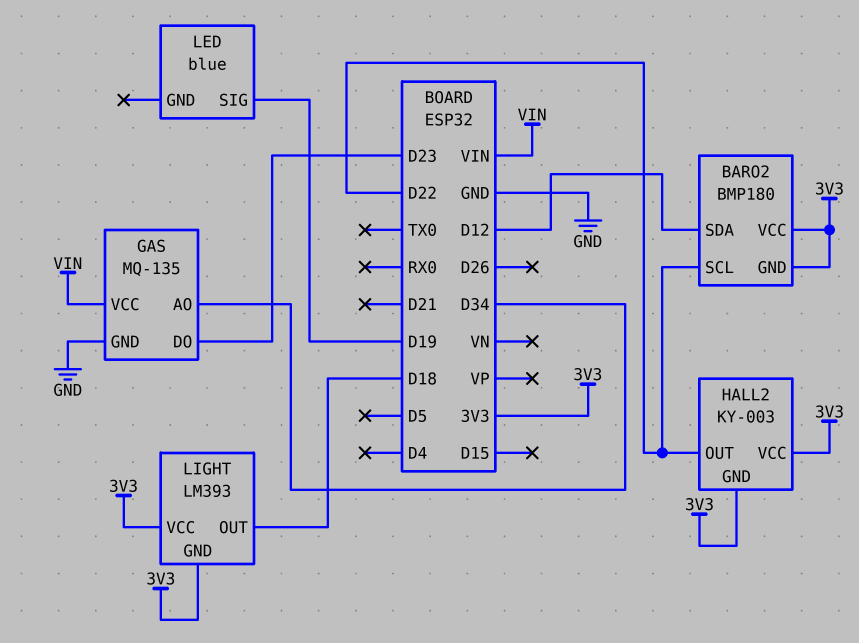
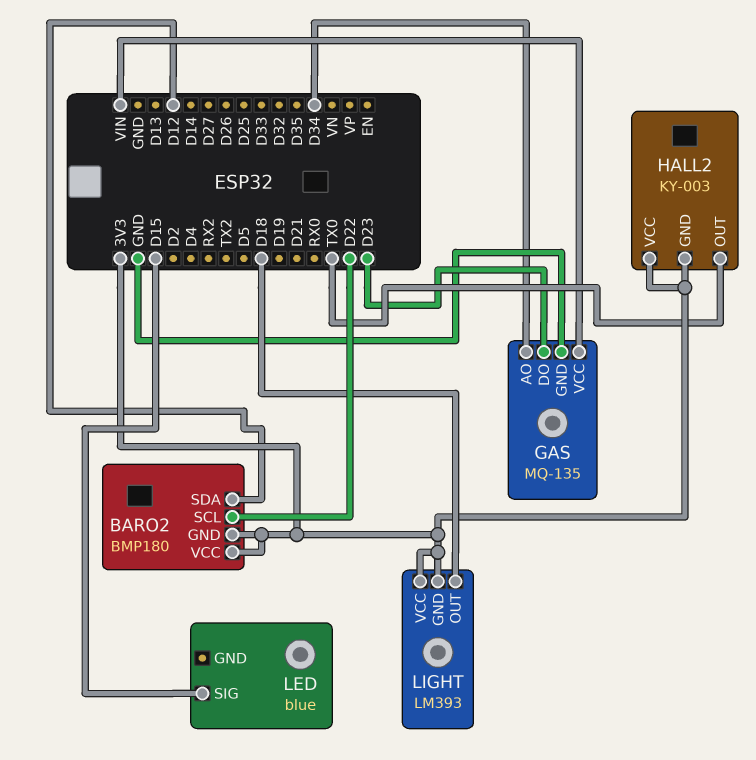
HALL2 pin OUT: D22 -> TX0
LED pin SIG: D19 -> D15

